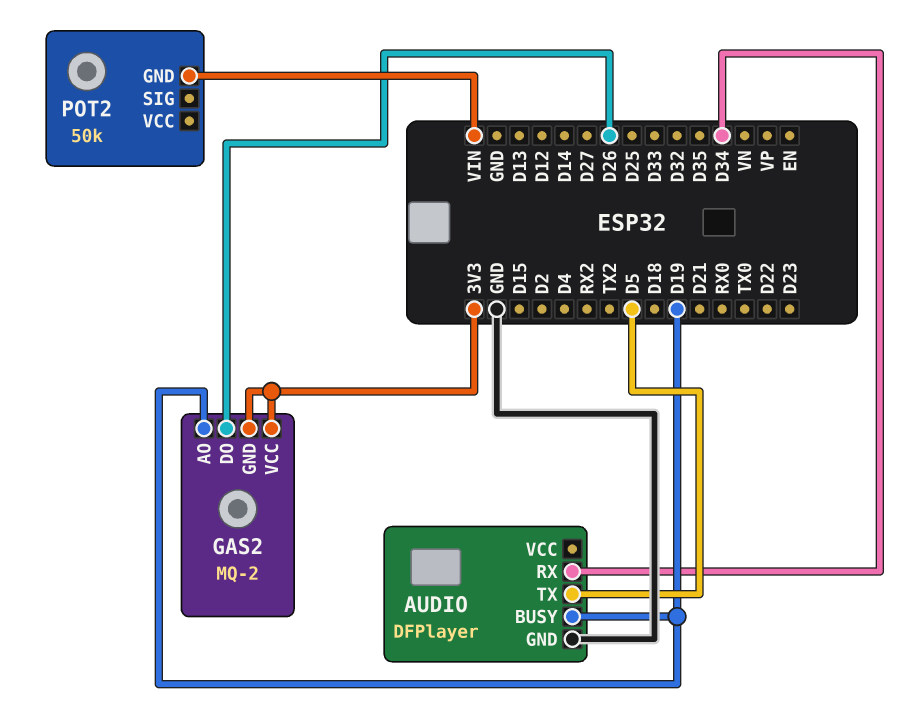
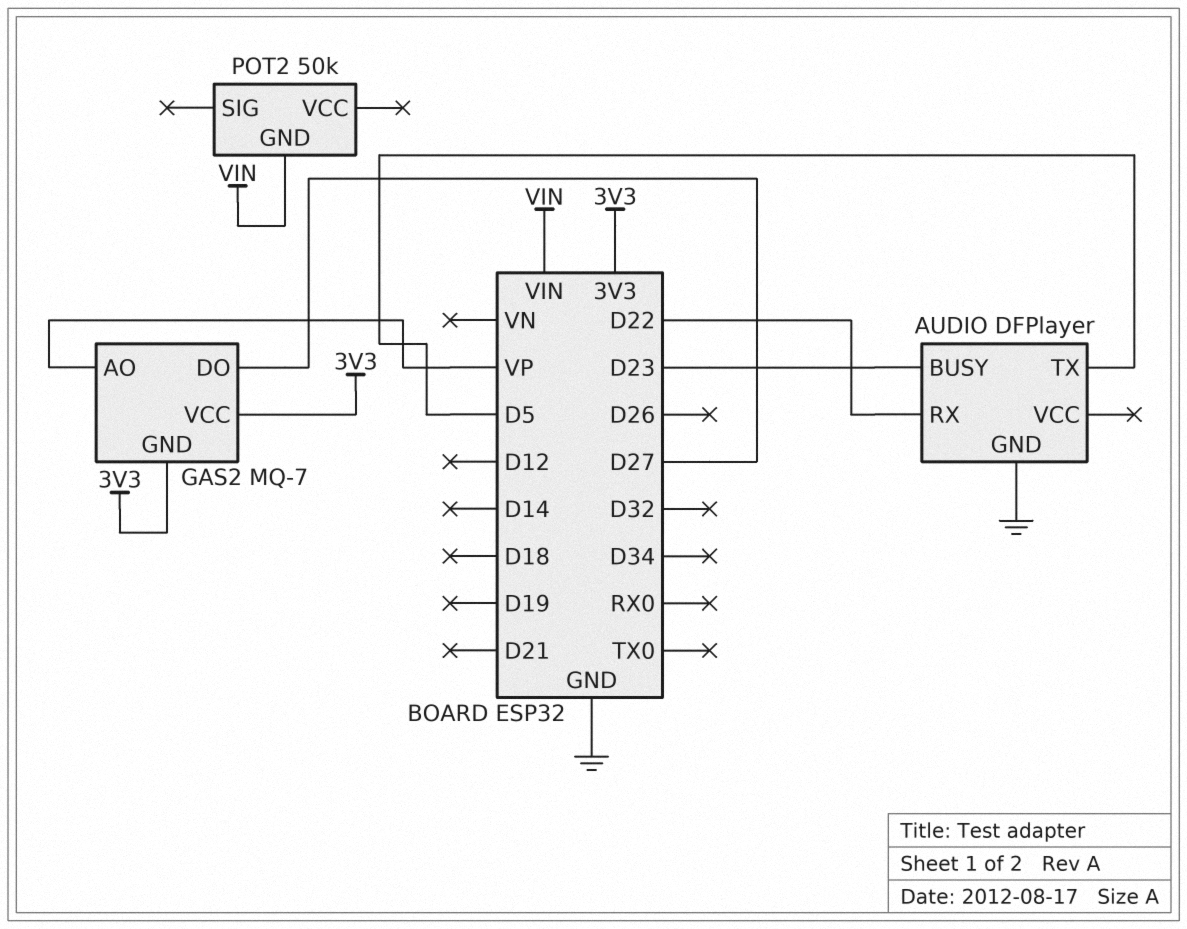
AUDIO pin BUSY: D19 -> D23
AUDIO pin RX: D34 -> D22
GAS2: MQ-2 -> MQ-7
GAS2 pin AO: D19 -> VP
GAS2 pin DO: D26 -> D27

